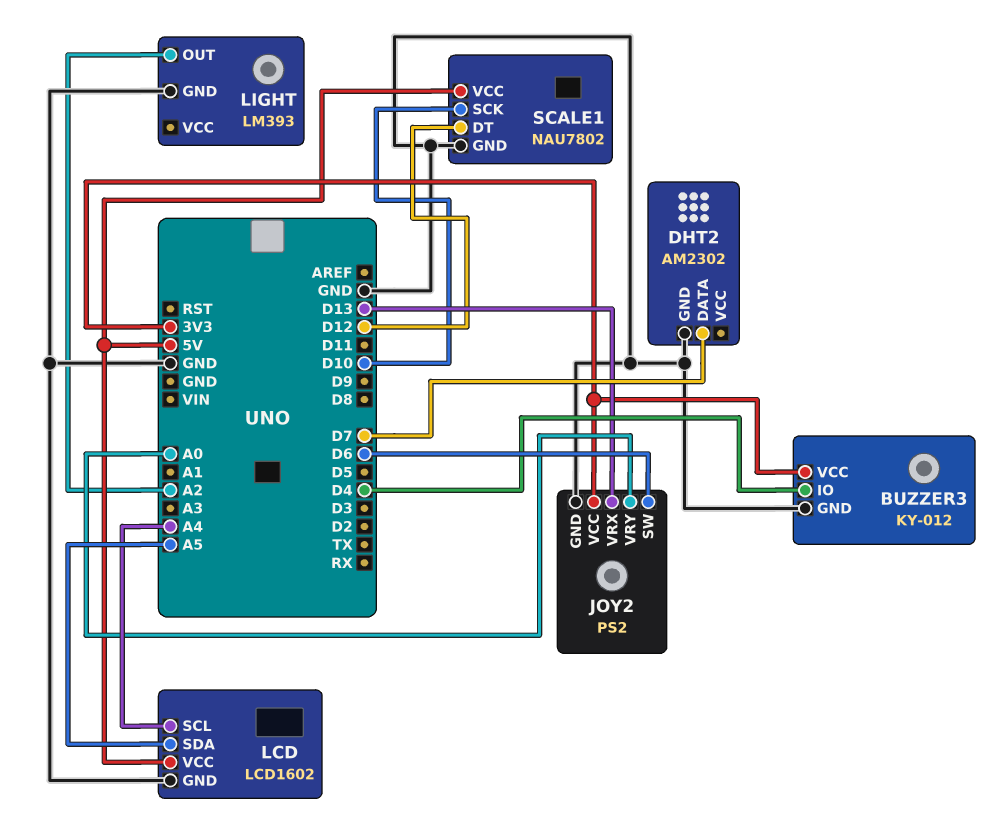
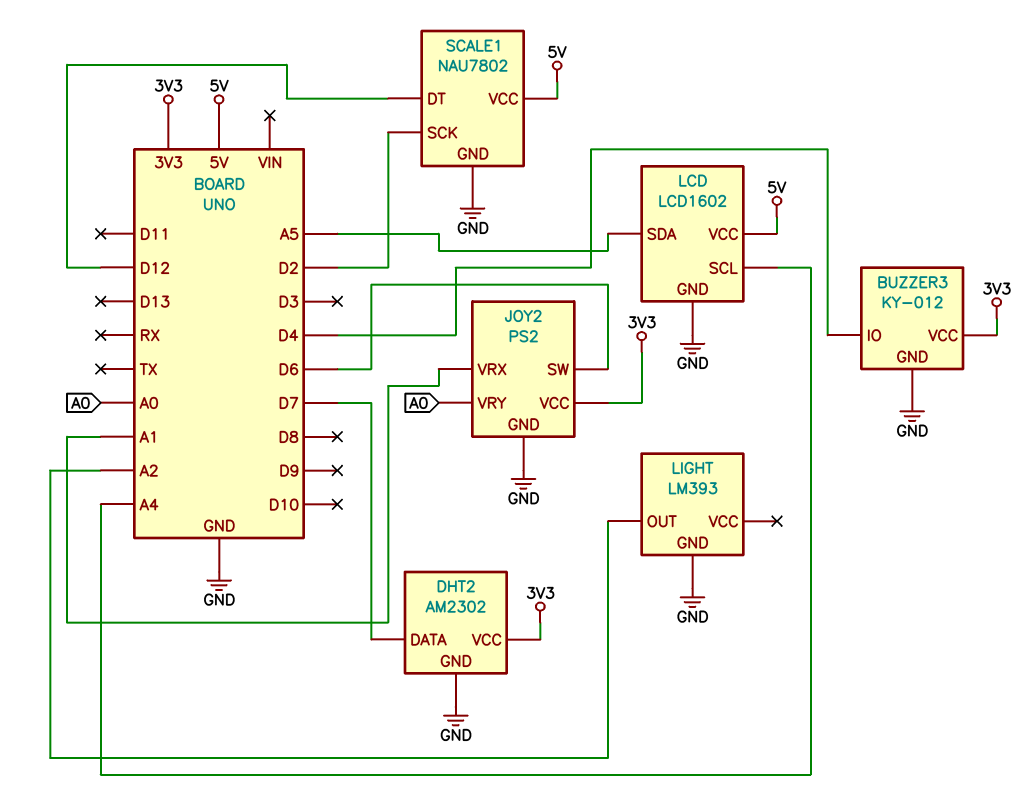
DHT2 pin VCC: none -> 3V3
JOY2 pin VRX: D13 -> A1
SCALE1 pin SCK: D10 -> D2

